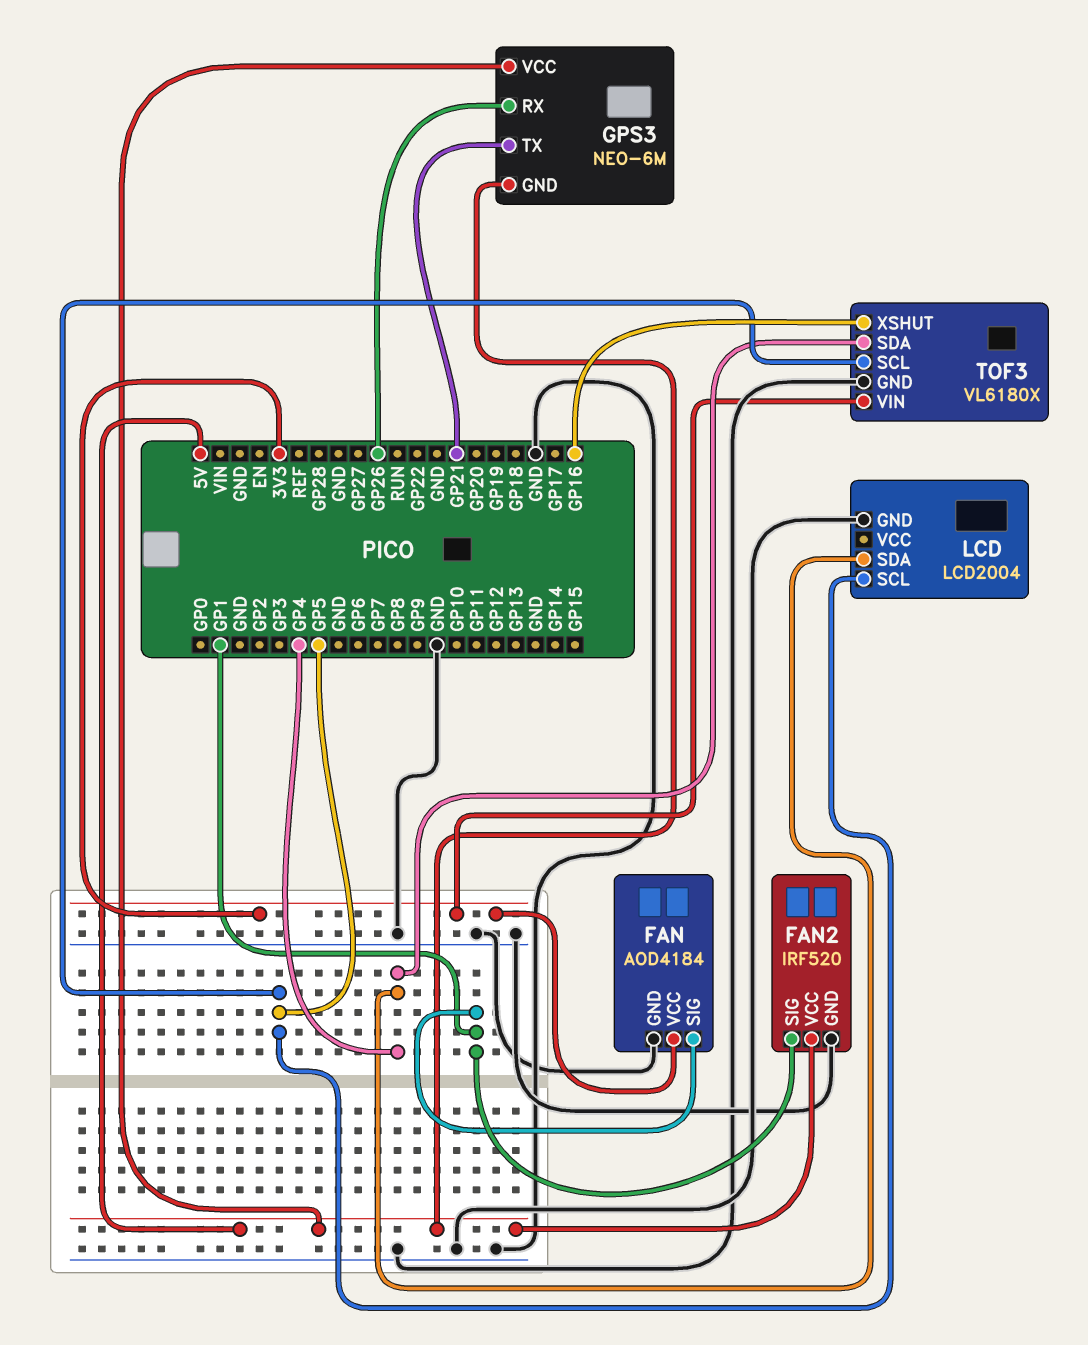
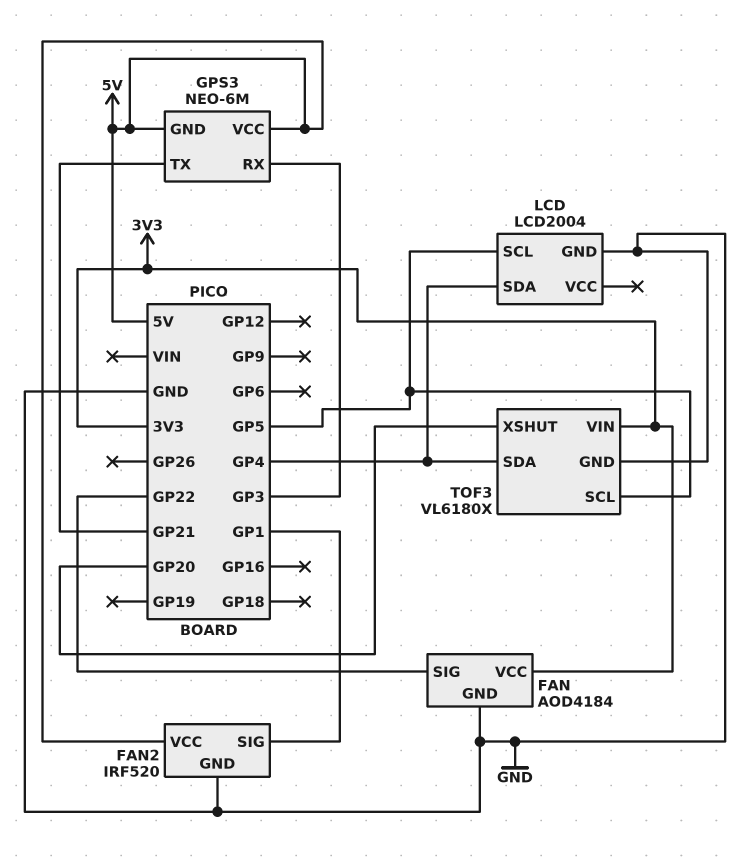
FAN pin SIG: GP1 -> GP22
GPS3 pin RX: GP26 -> GP3
TOF3 pin XSHUT: GP16 -> GP20

